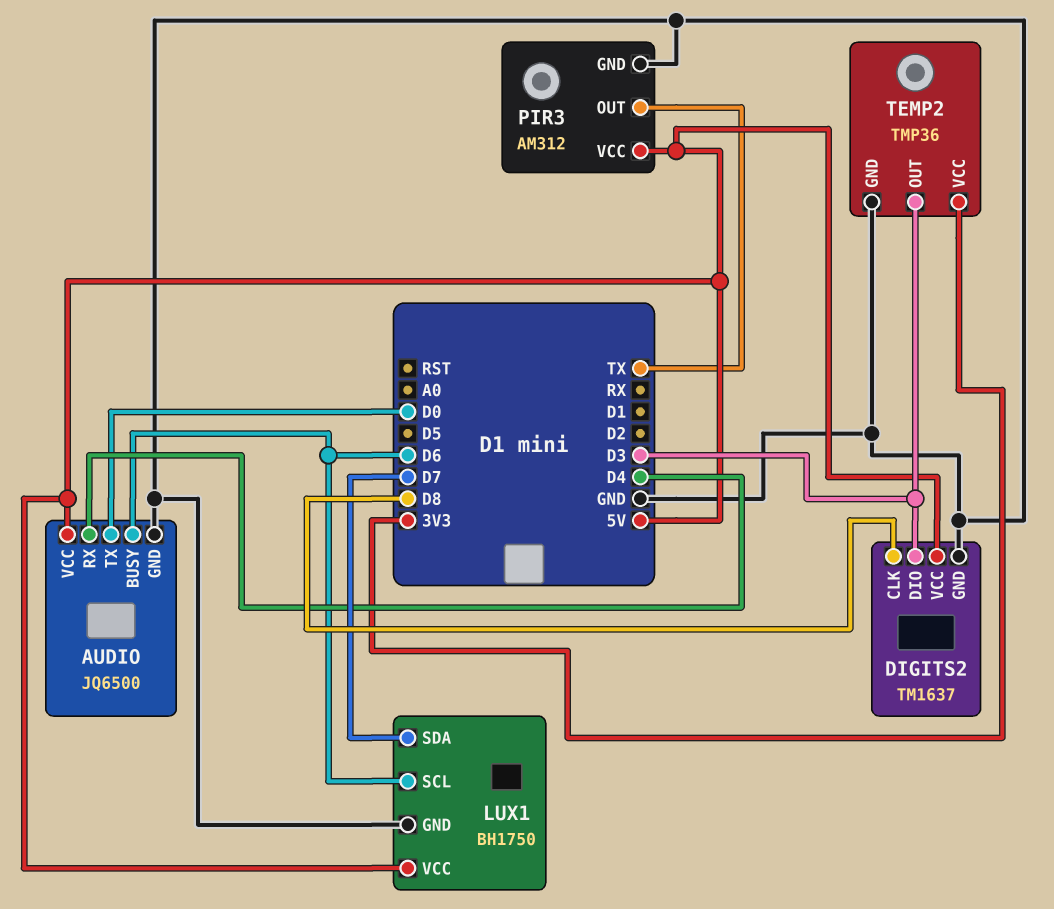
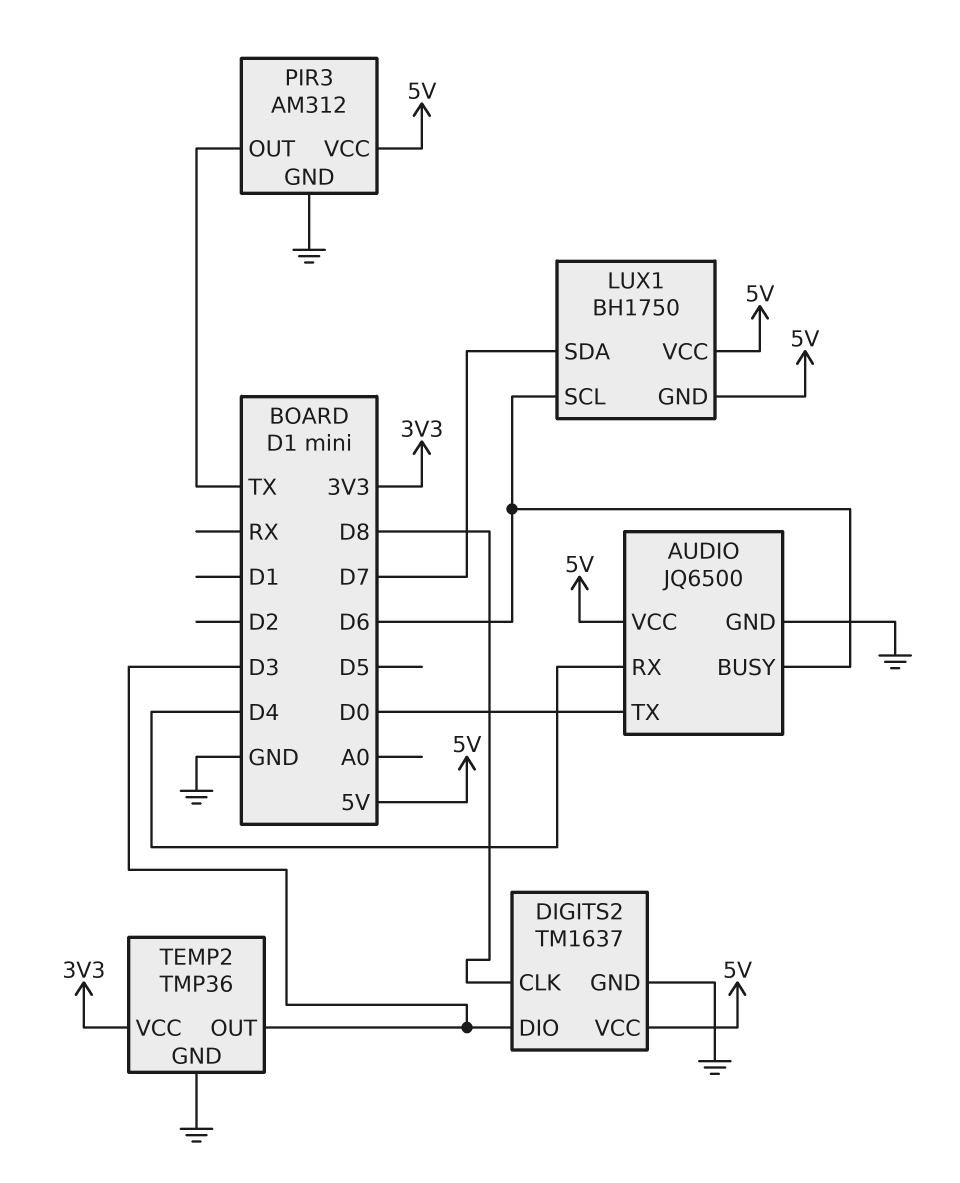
LUX1 pin GND: GND -> 5V

